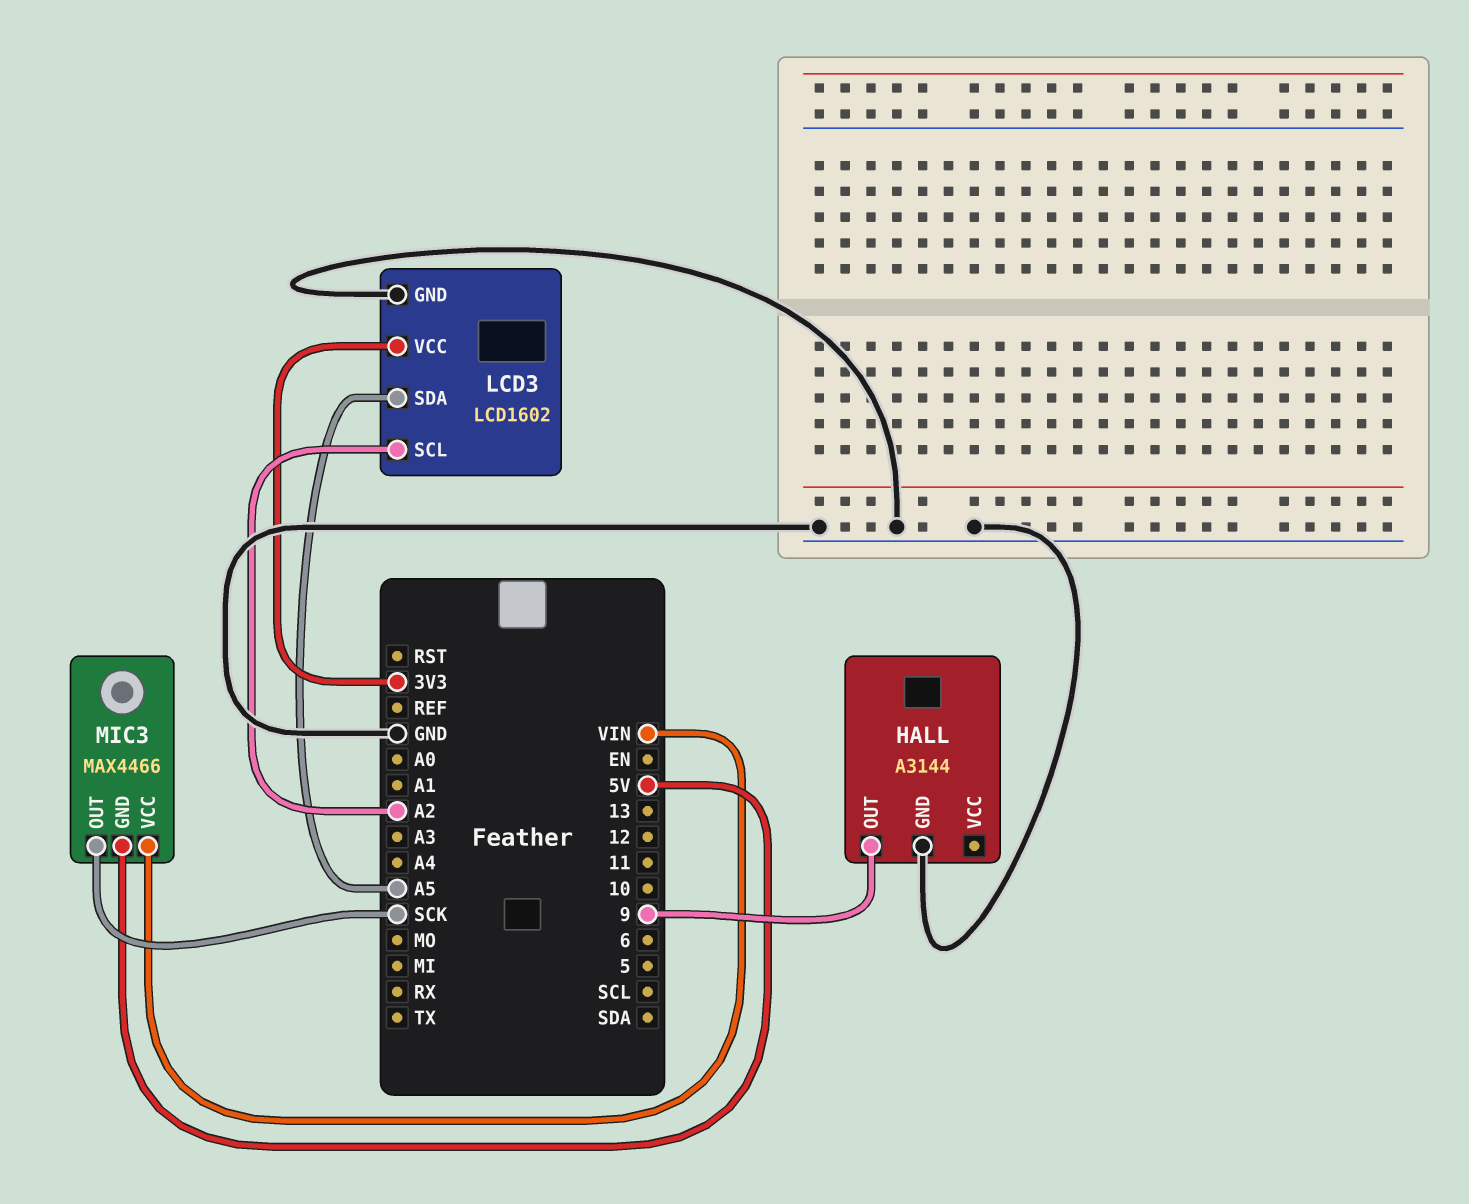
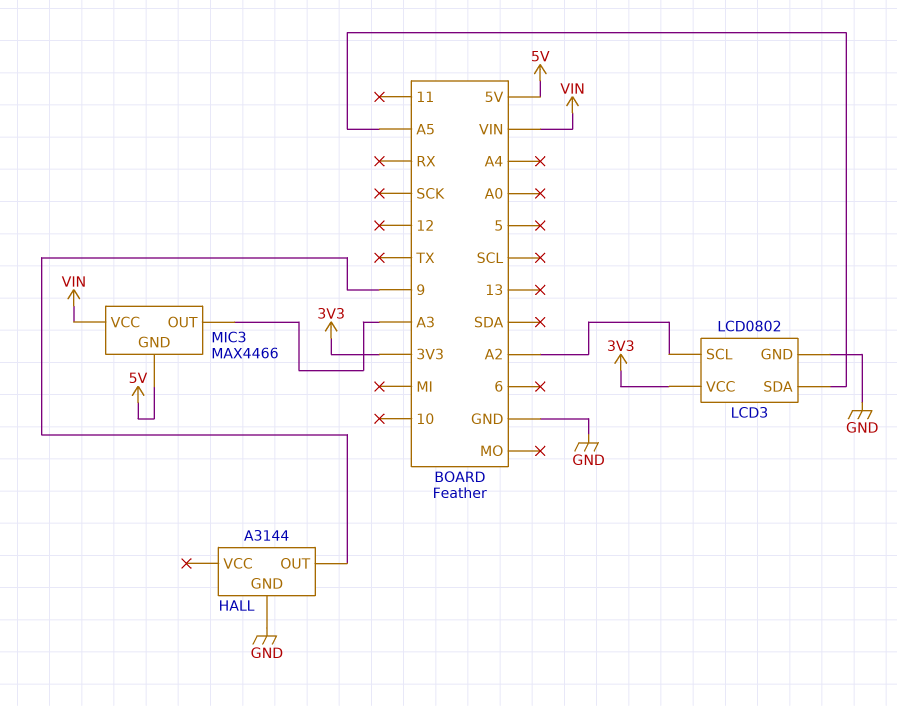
LCD3: LCD1602 -> LCD0802
MIC3 pin OUT: SCK -> A3

